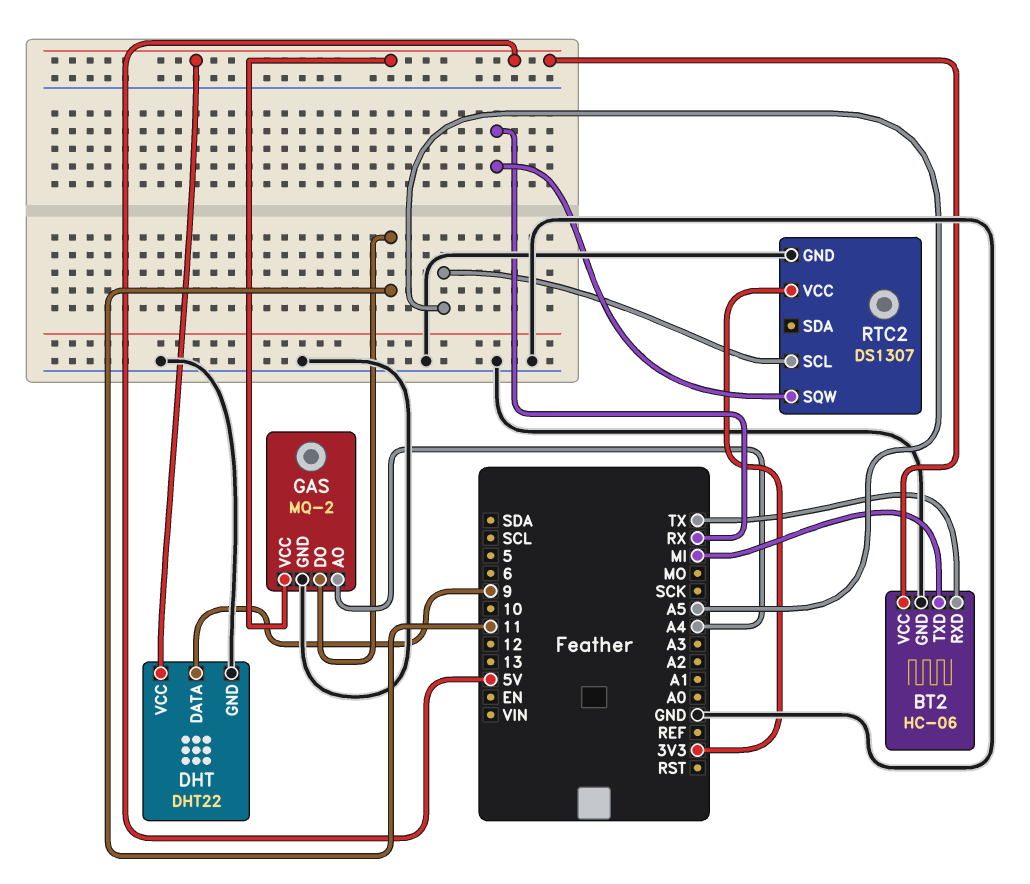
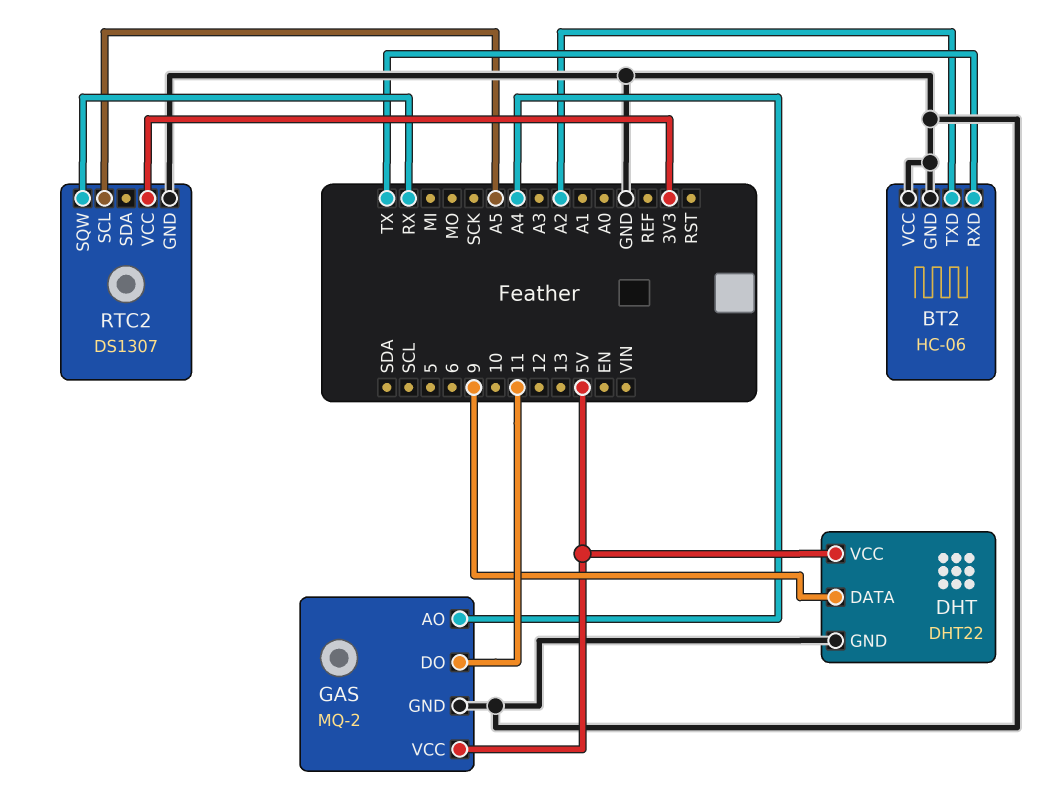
BT2 pin TXD: MI -> A2
BT2 pin VCC: 5V -> GND

